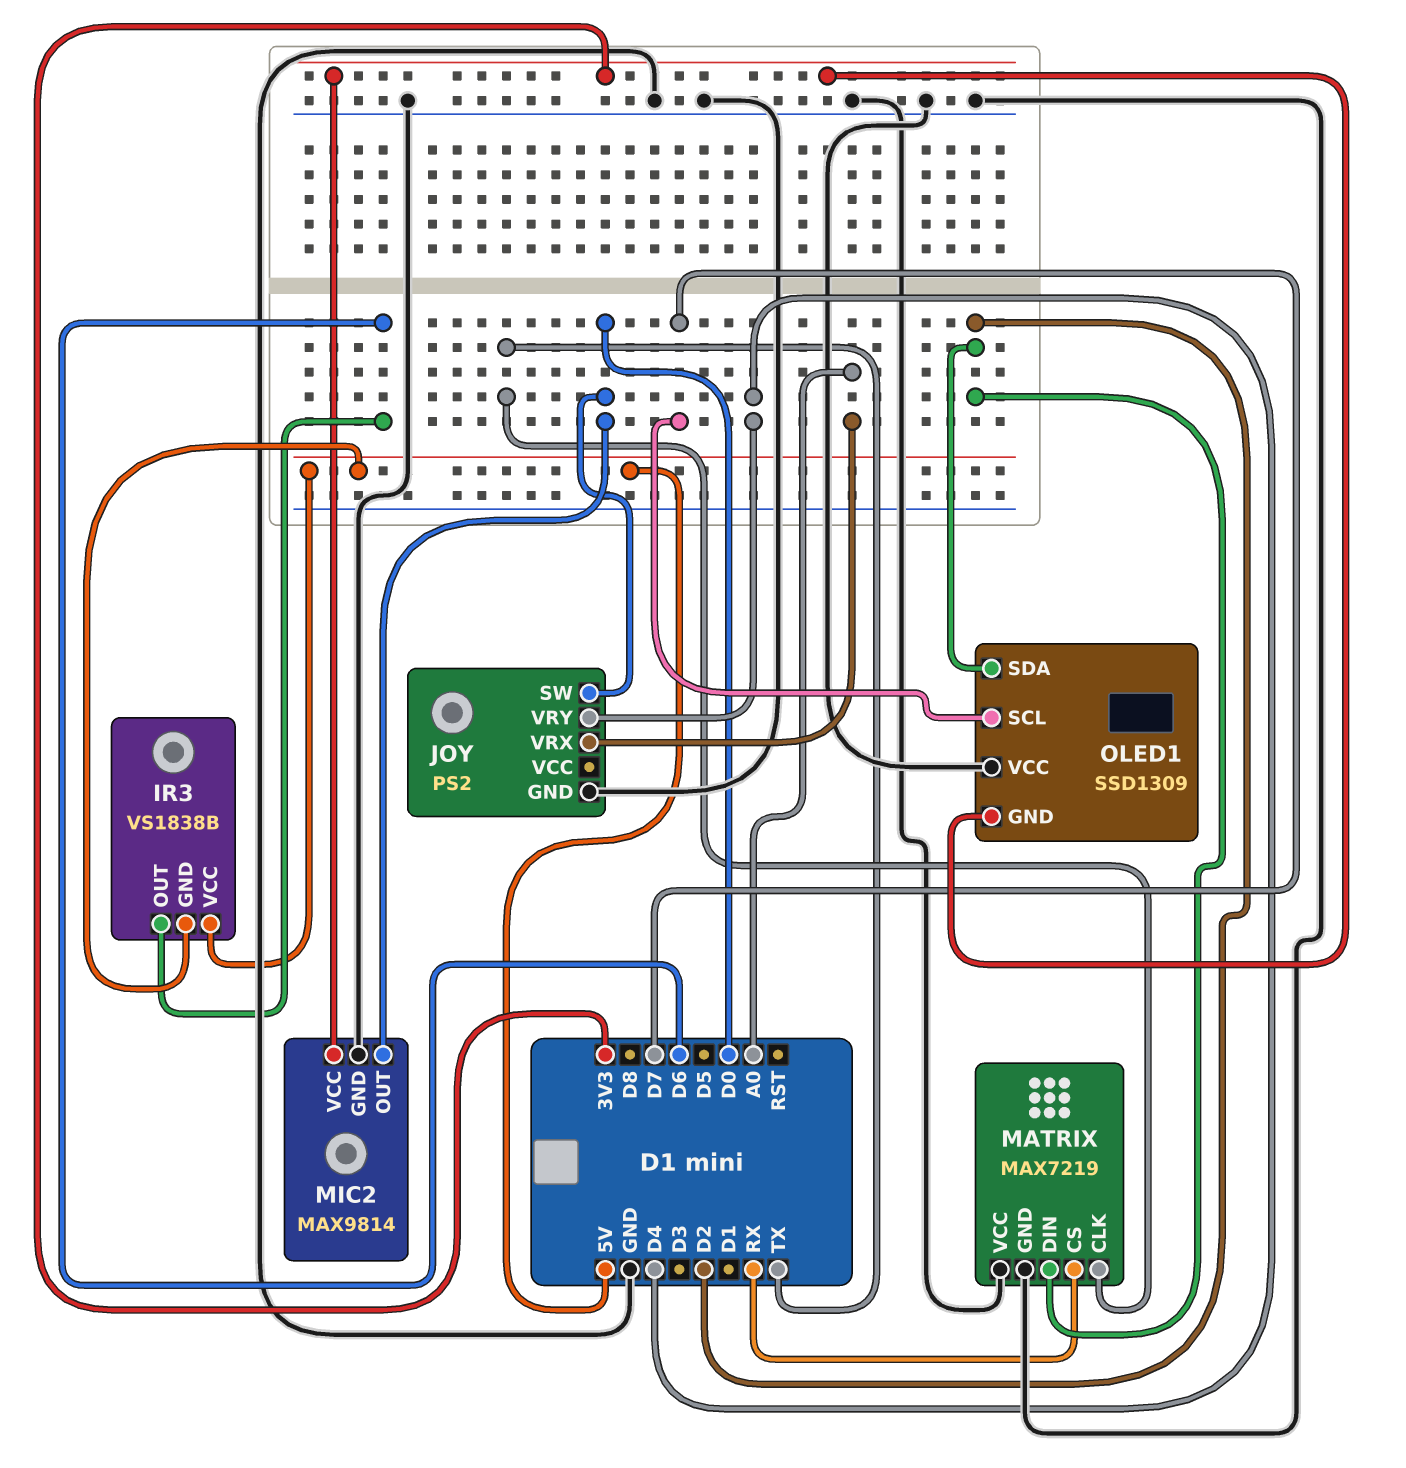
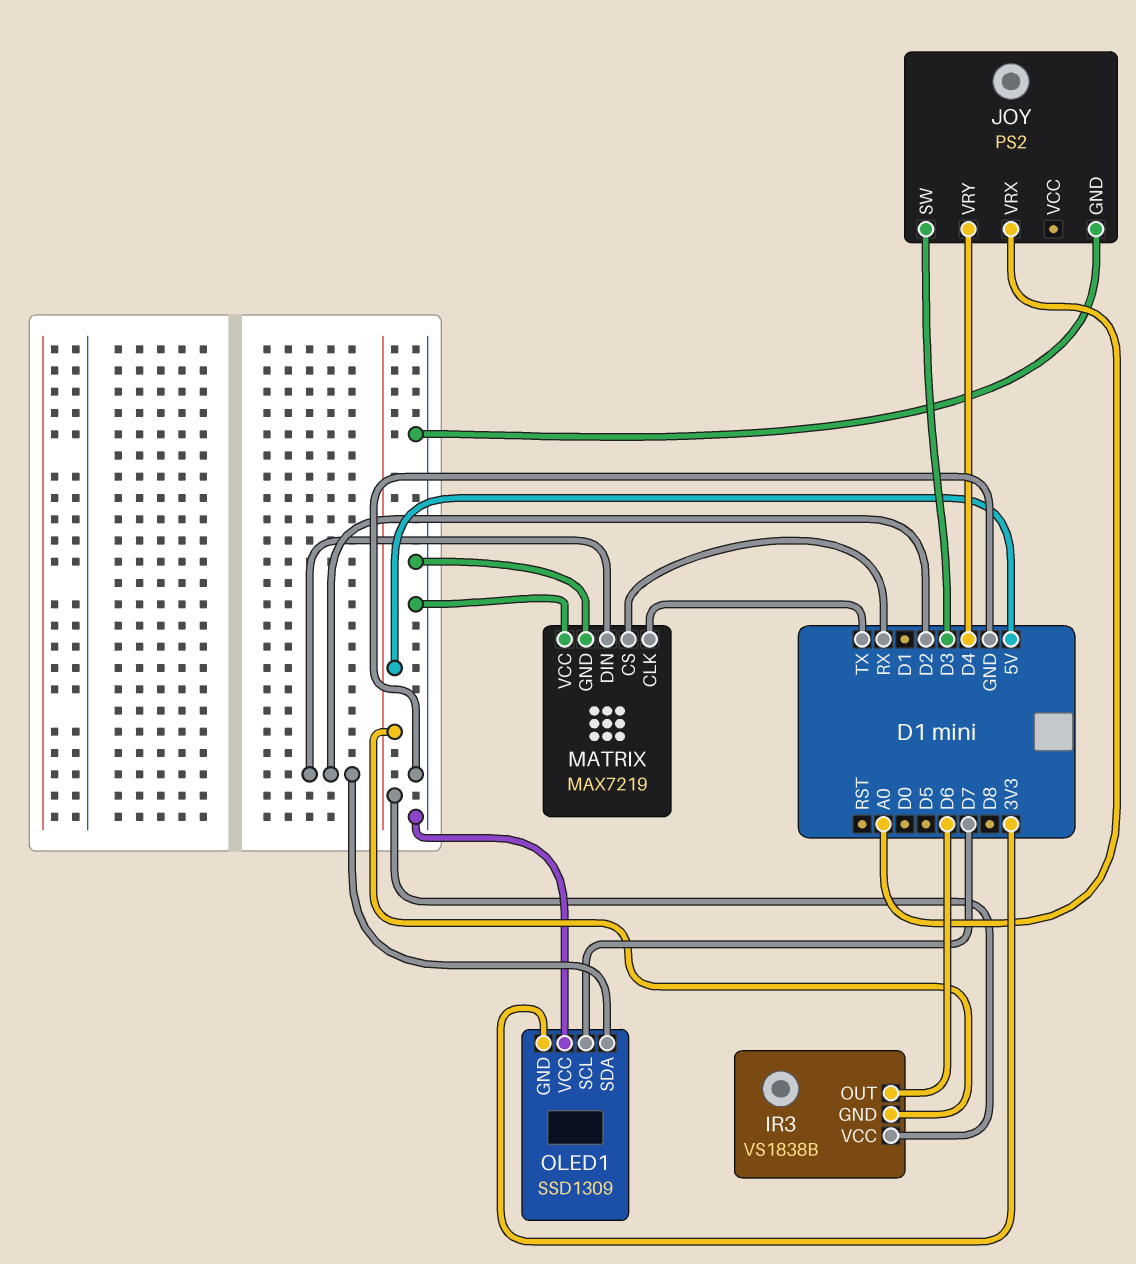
JOY pin SW: D0 -> D3
MIC2: MAX9814 -> none
MIC2 pin GND: GND -> none
MIC2 pin OUT: D0 -> none
MIC2 pin VCC: 3V3 -> none

